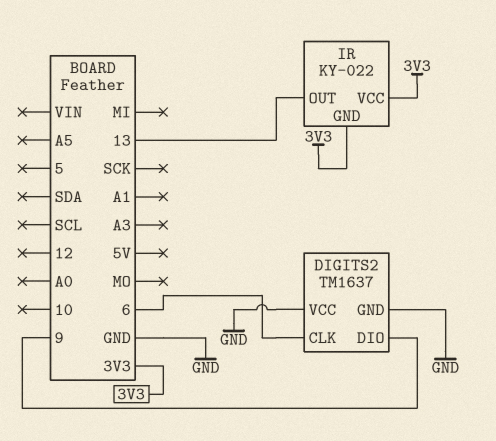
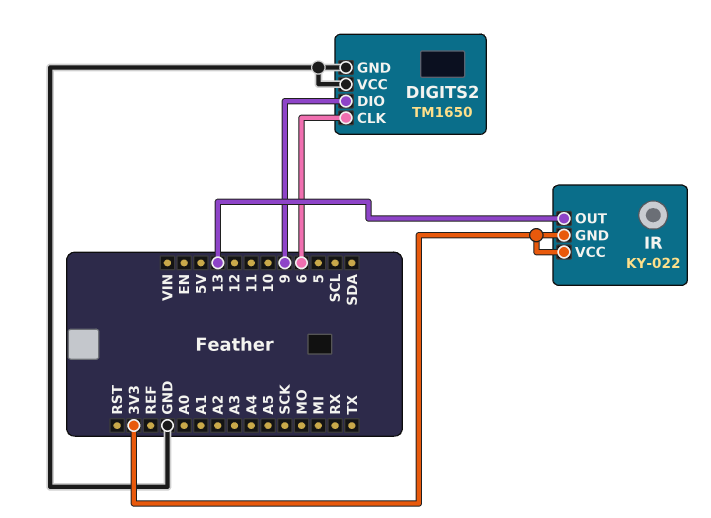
DIGITS2: TM1637 -> TM1650

